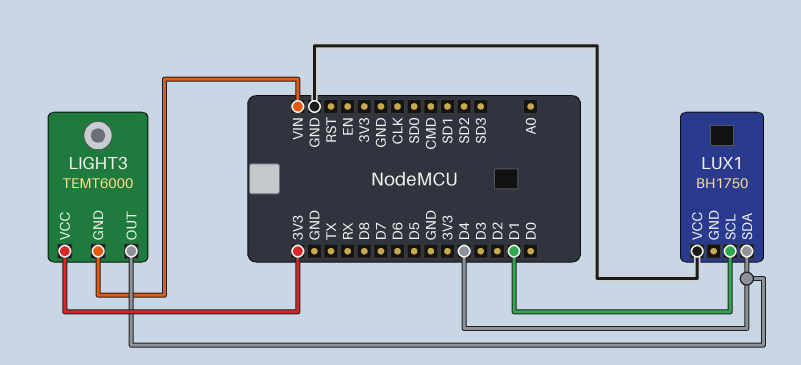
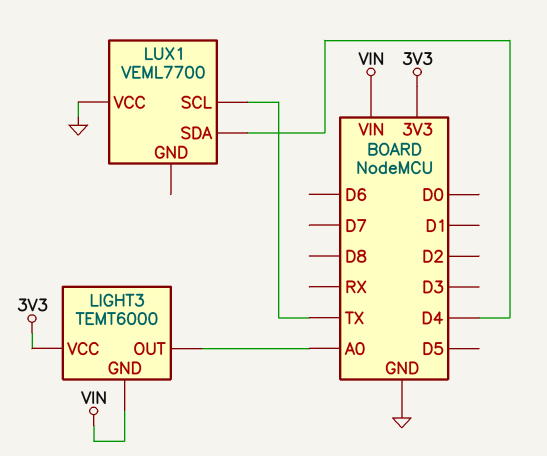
LIGHT3 pin OUT: D4 -> A0
LUX1: BH1750 -> VEML7700
LUX1 pin SCL: D1 -> TX

